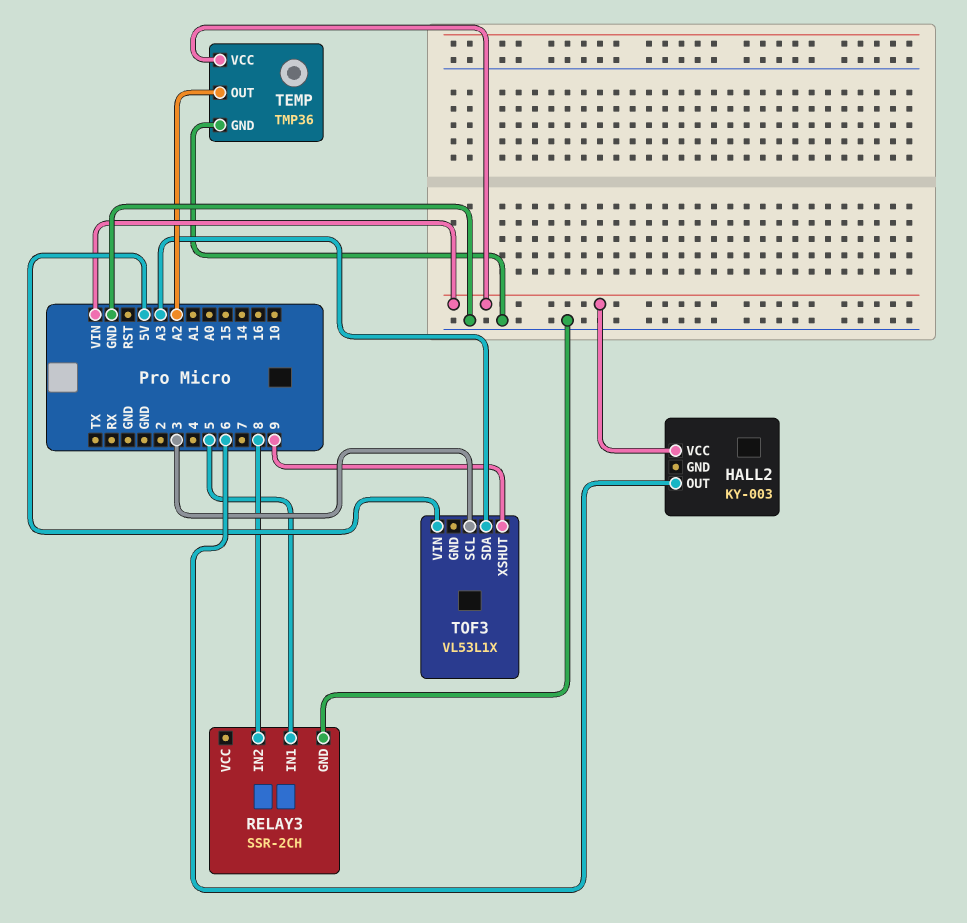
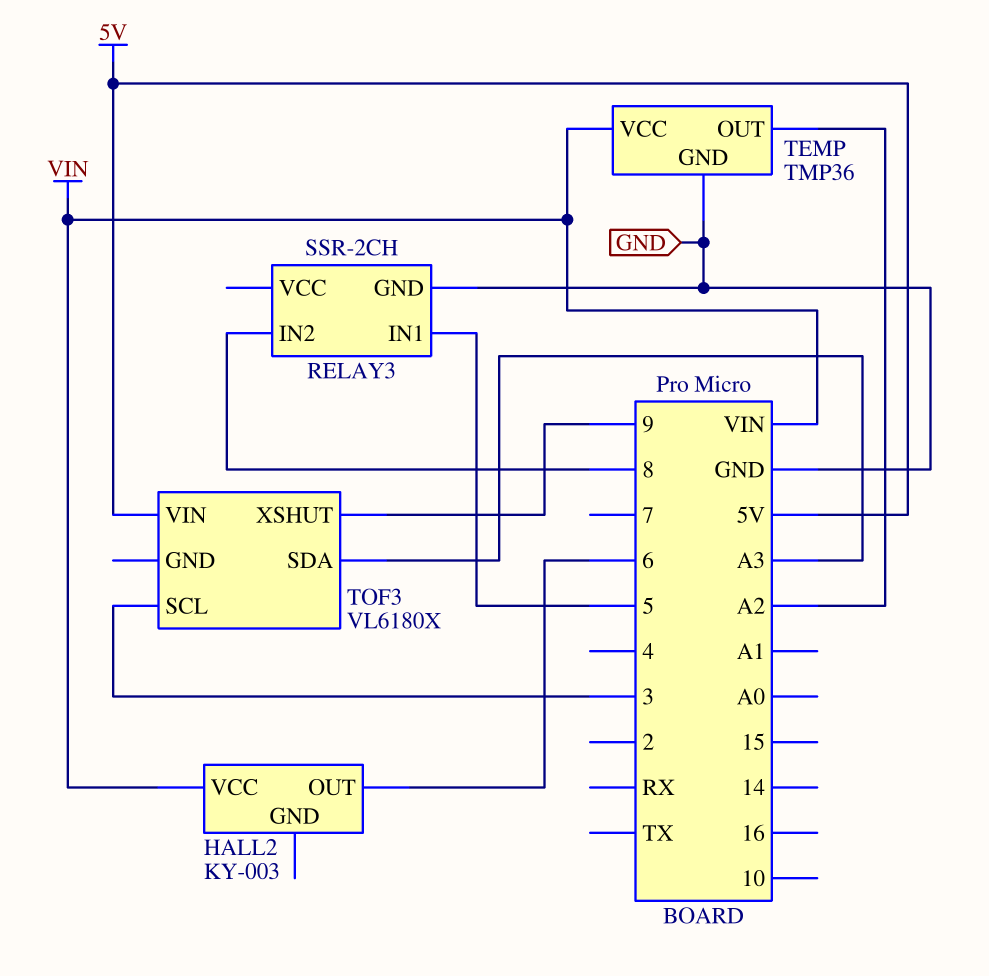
TOF3: VL53L1X -> VL6180X

